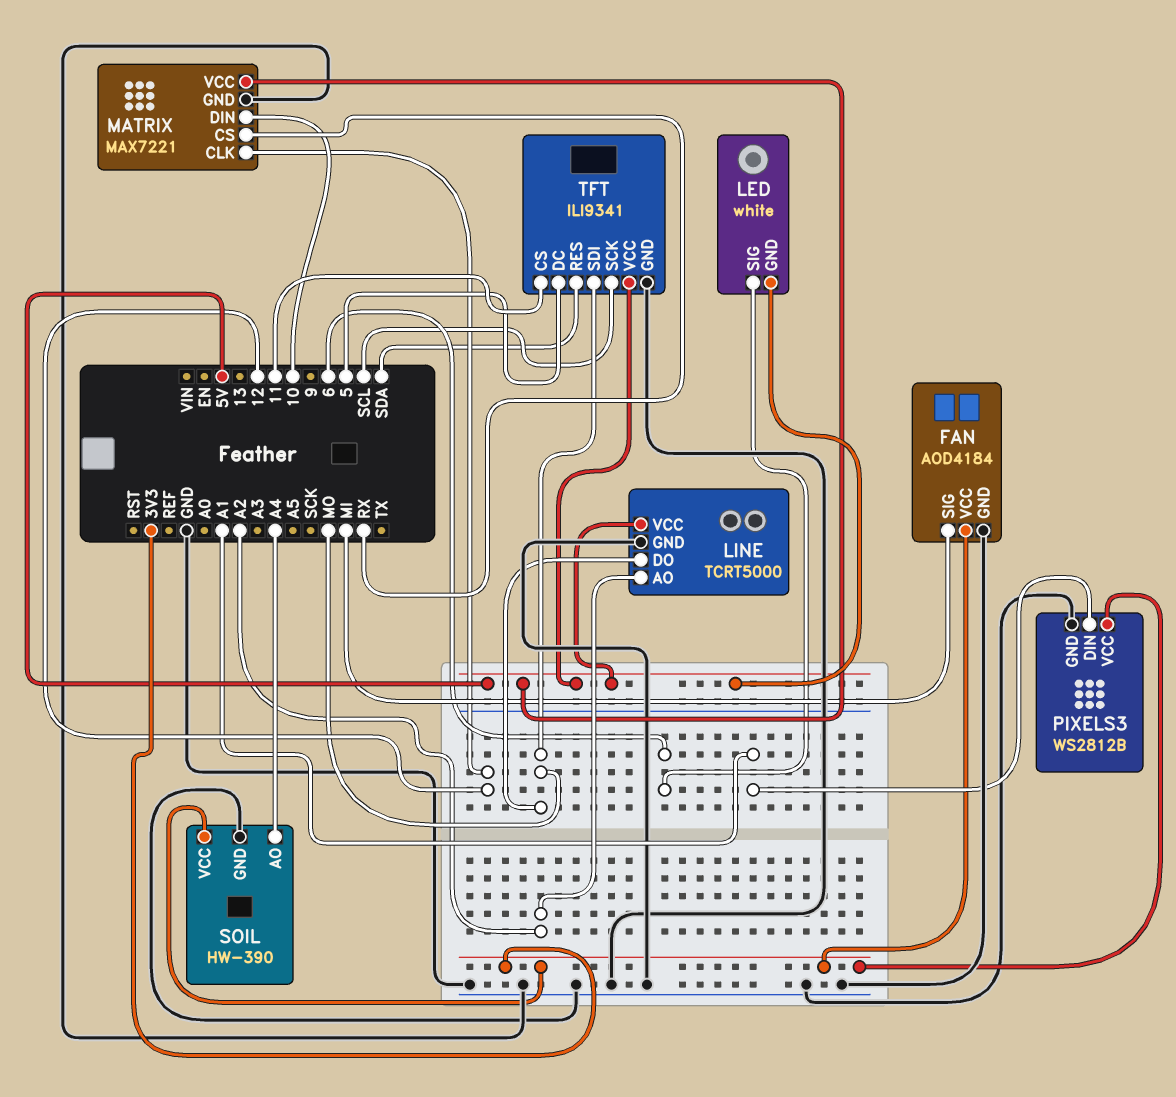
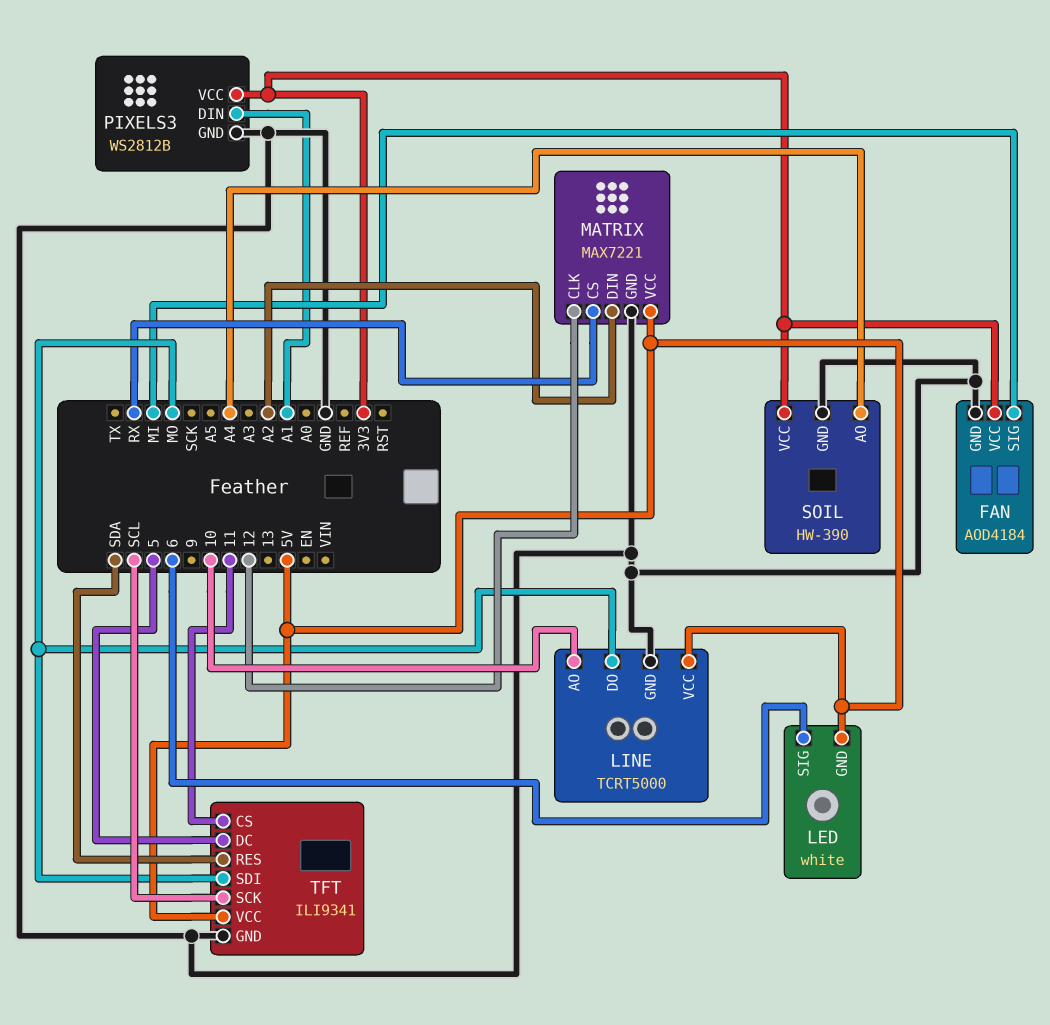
LINE pin AO: A2 -> 10
MATRIX pin DIN: 10 -> A2

